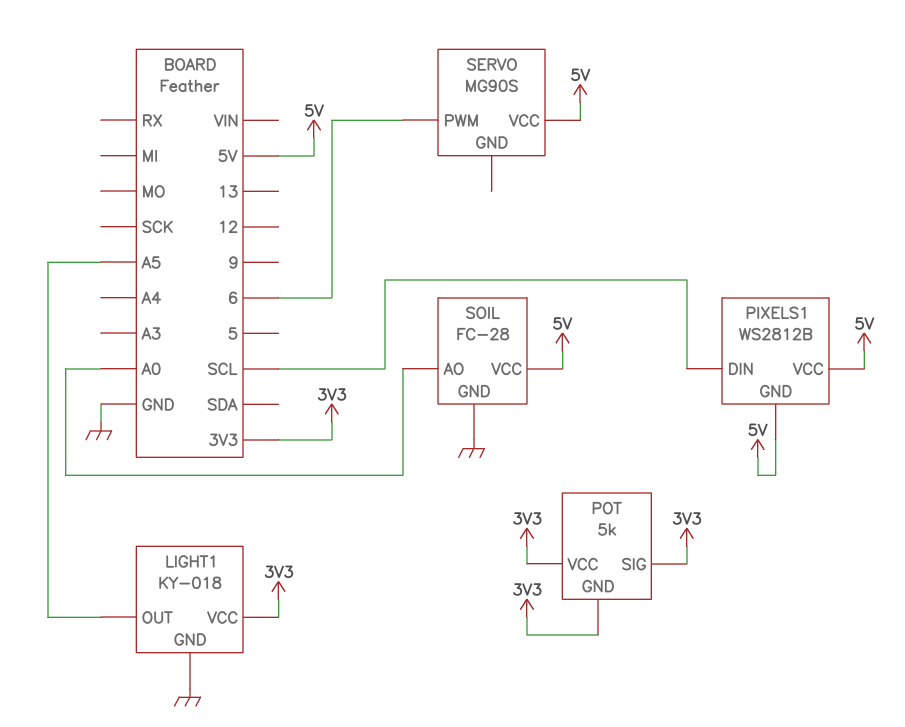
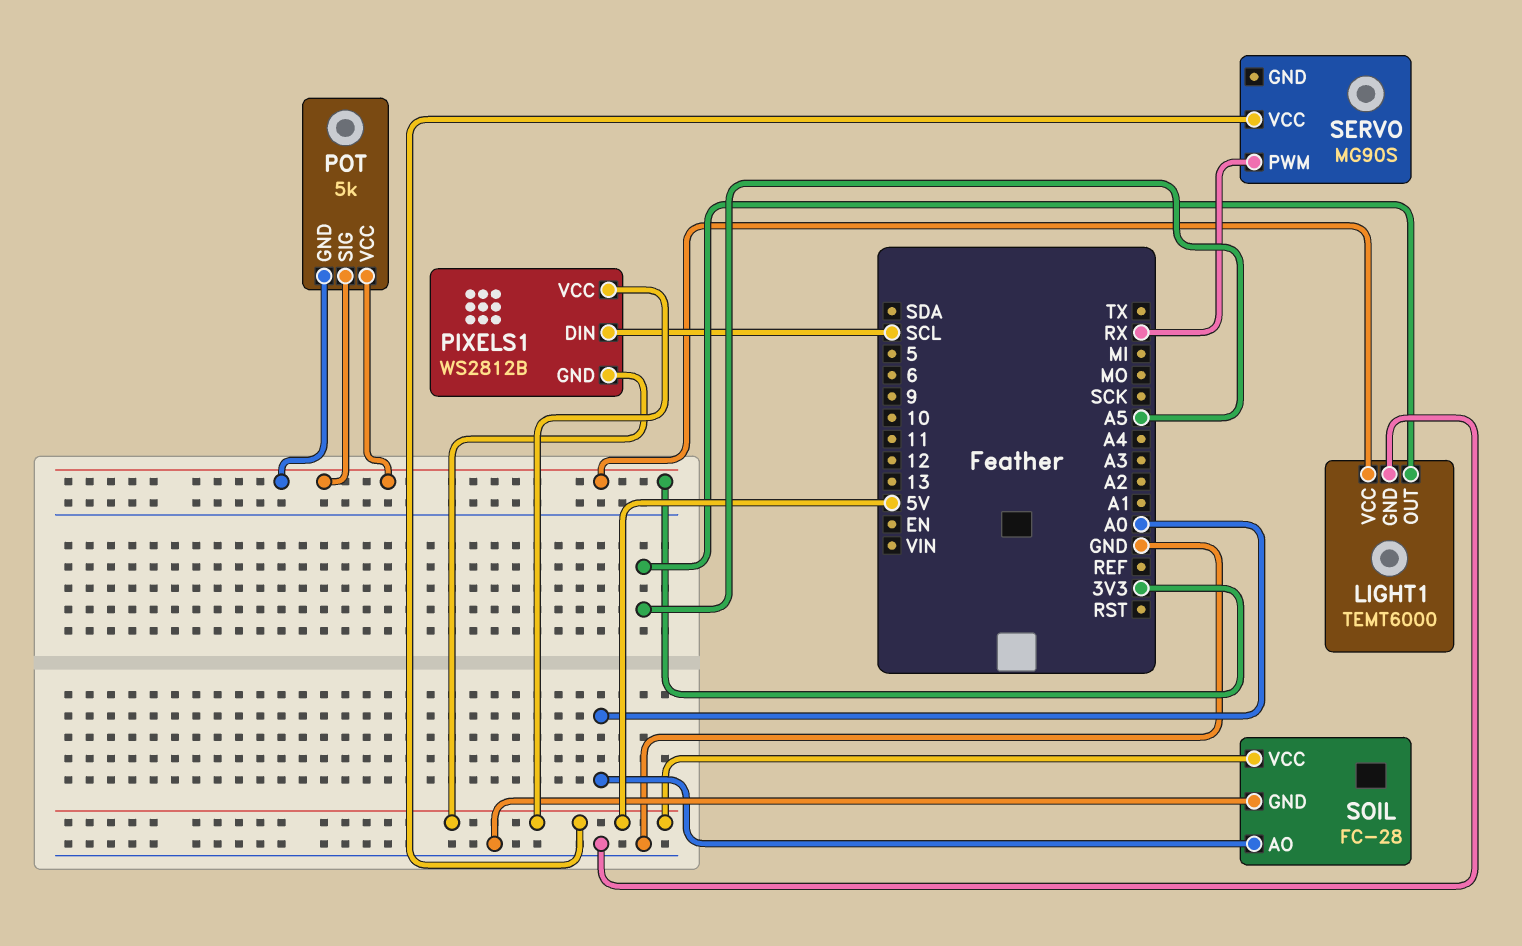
LIGHT1: KY-018 -> TEMT6000
SERVO pin PWM: 6 -> RX

